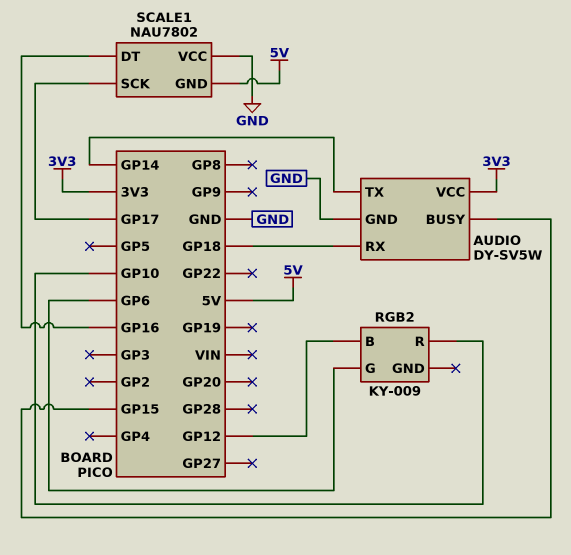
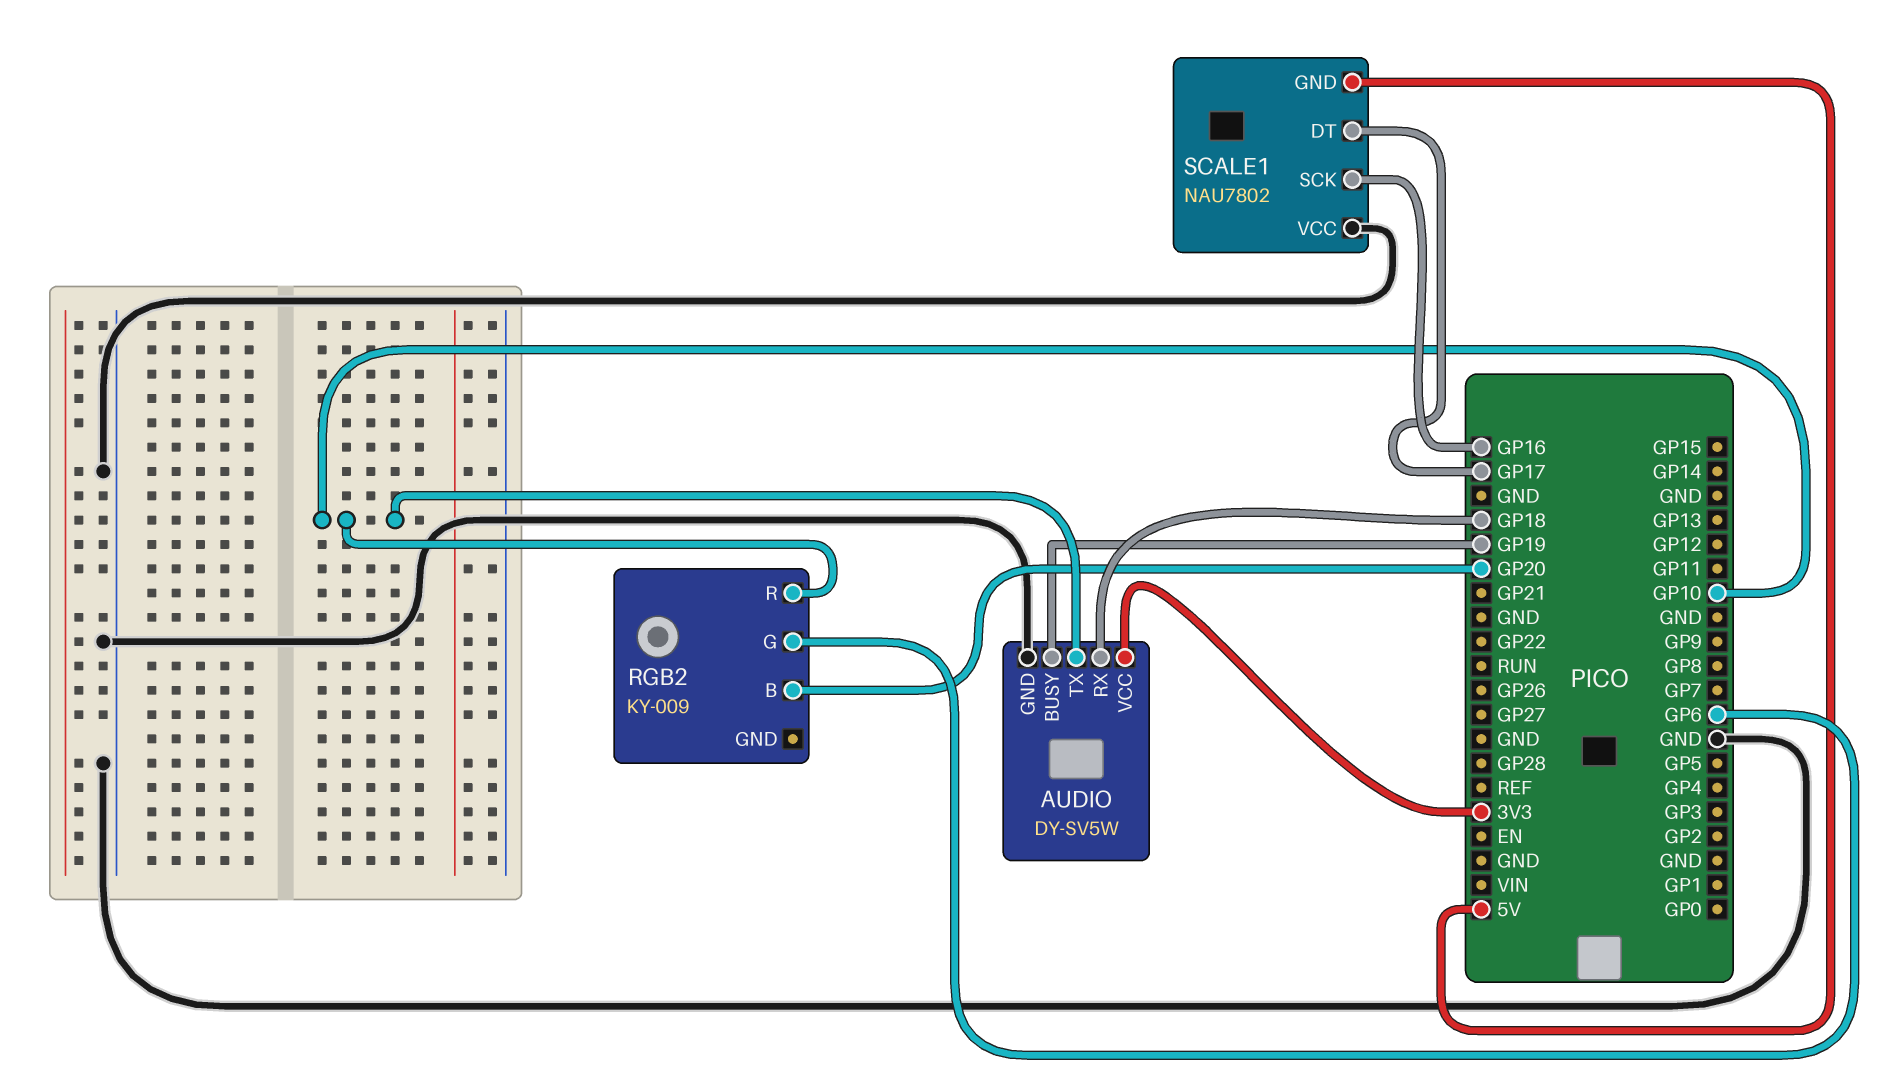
AUDIO pin BUSY: GP15 -> GP19
AUDIO pin TX: GP14 -> GP10
RGB2 pin B: GP12 -> GP20
SCALE1 pin DT: GP16 -> GP17
SCALE1 pin SCK: GP17 -> GP16

